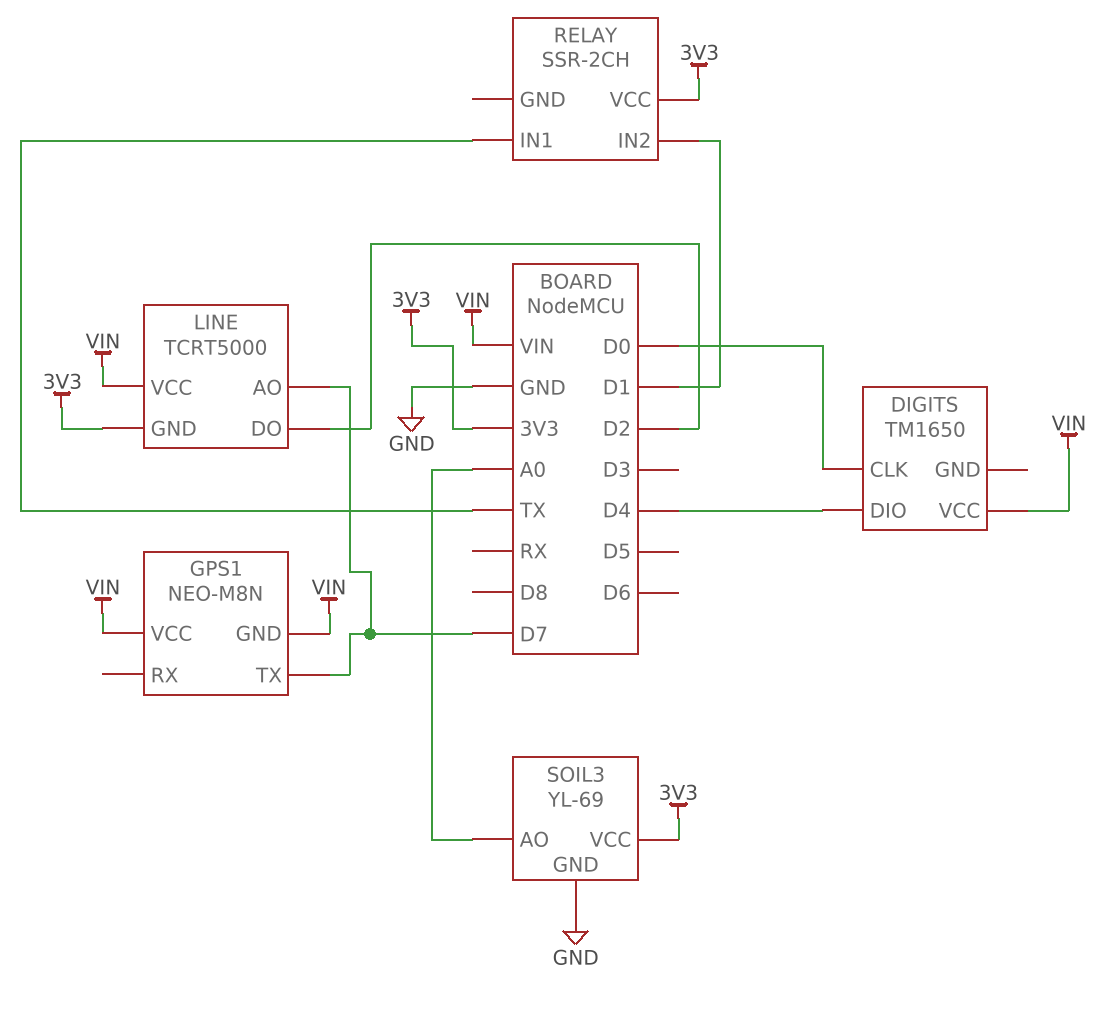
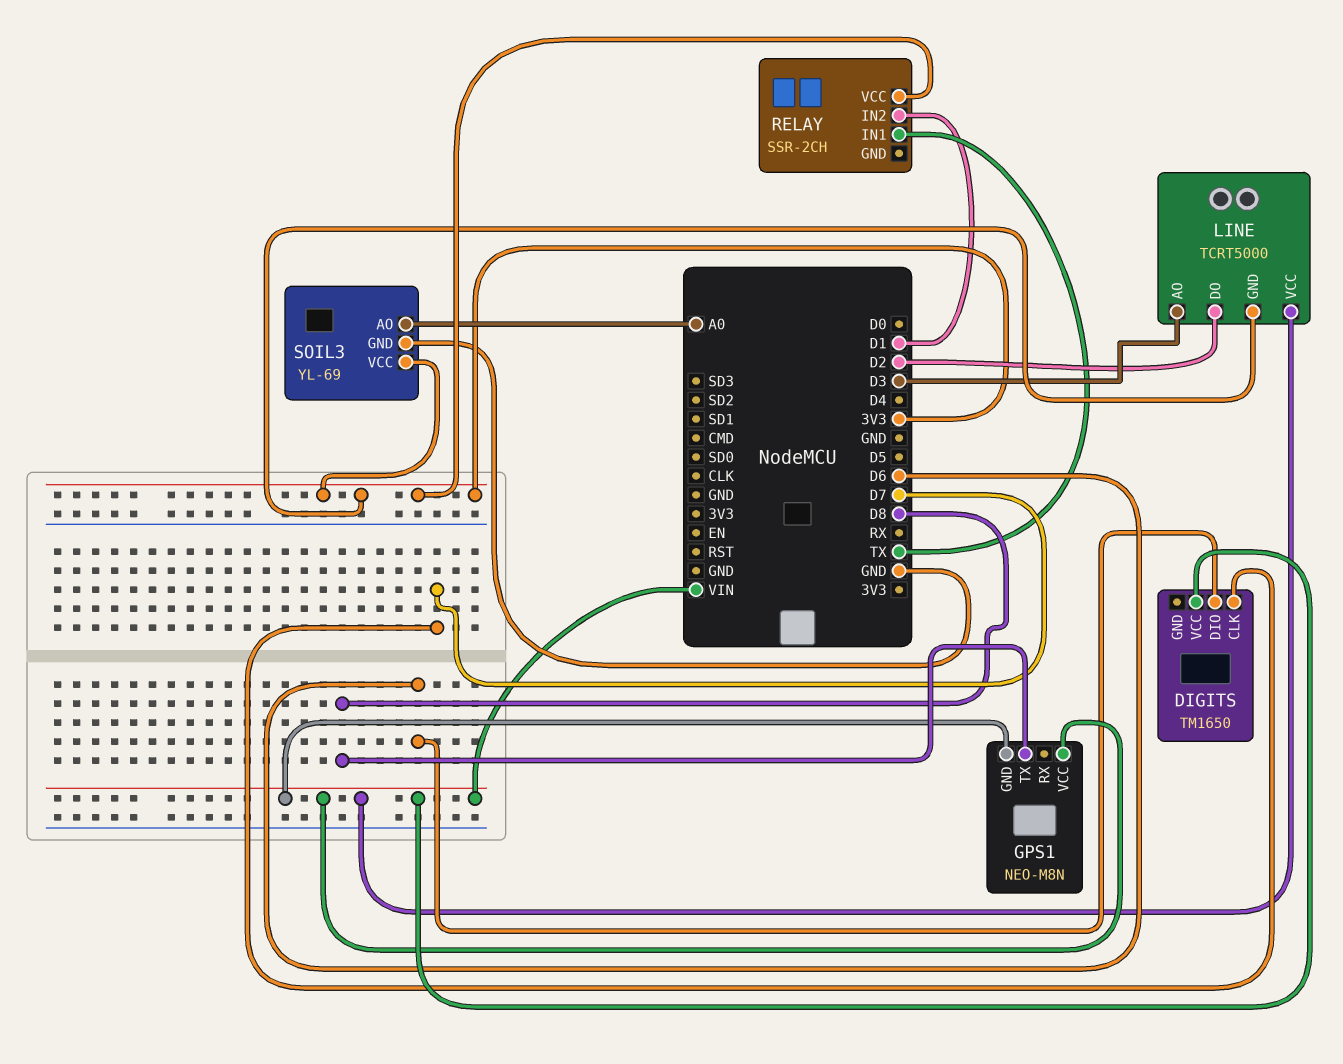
DIGITS pin CLK: D0 -> D7
DIGITS pin DIO: D4 -> D6
GPS1 pin TX: D7 -> D8
LINE pin AO: D7 -> D3

